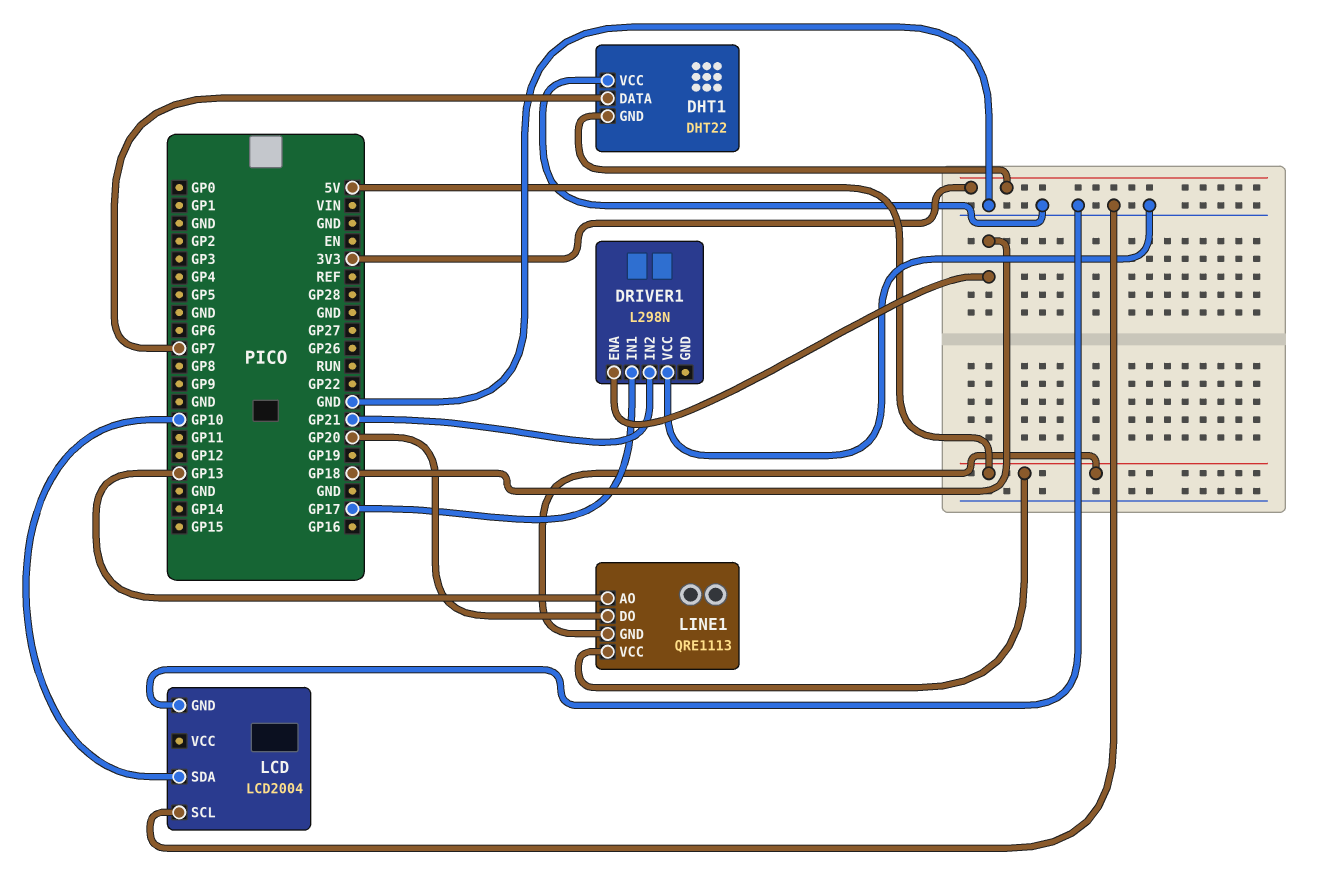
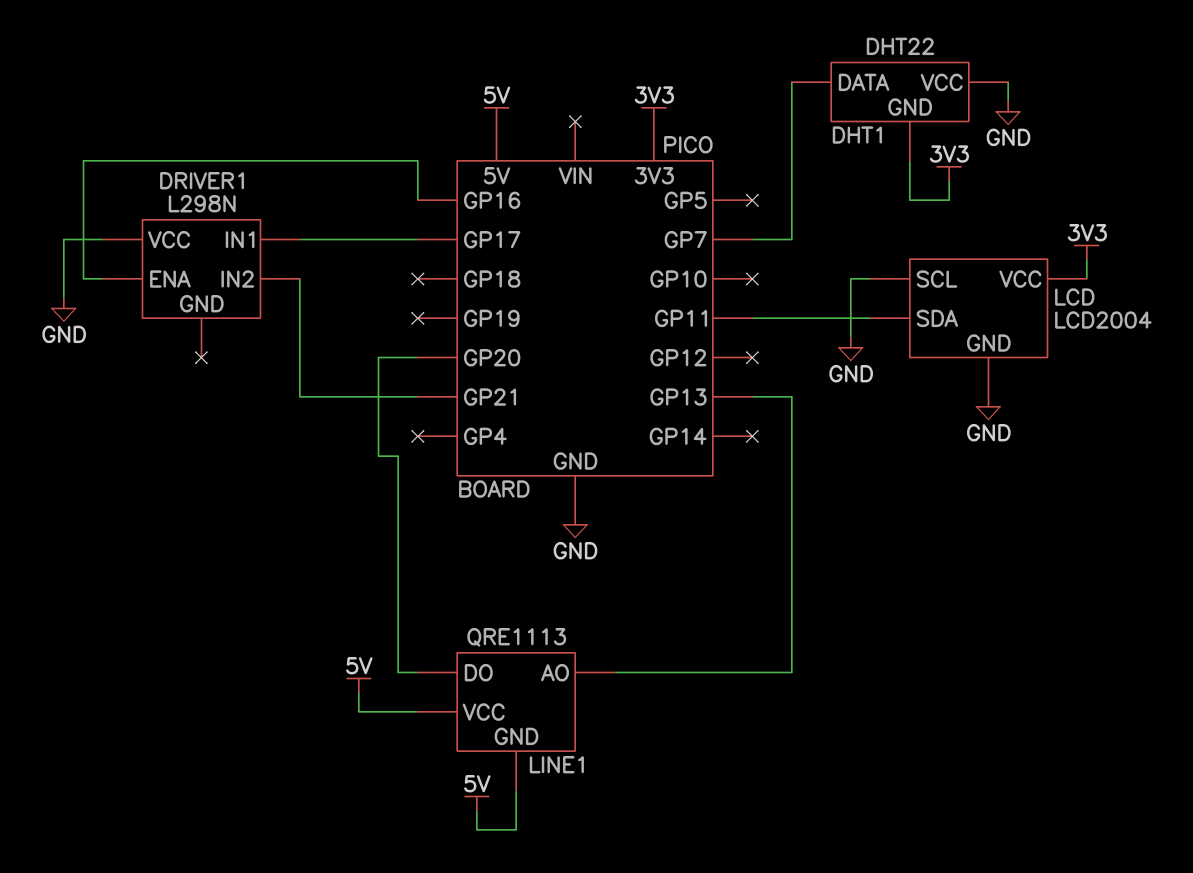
DRIVER1 pin ENA: GP18 -> GP16
LCD pin SDA: GP10 -> GP11
LCD pin VCC: none -> 3V3

